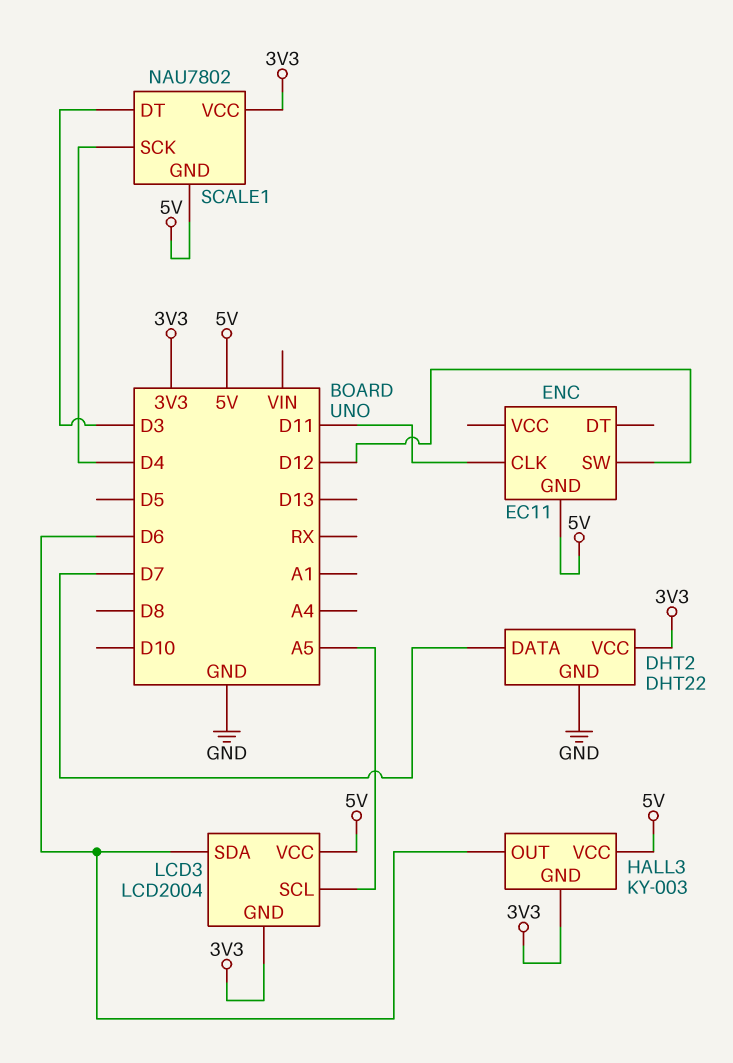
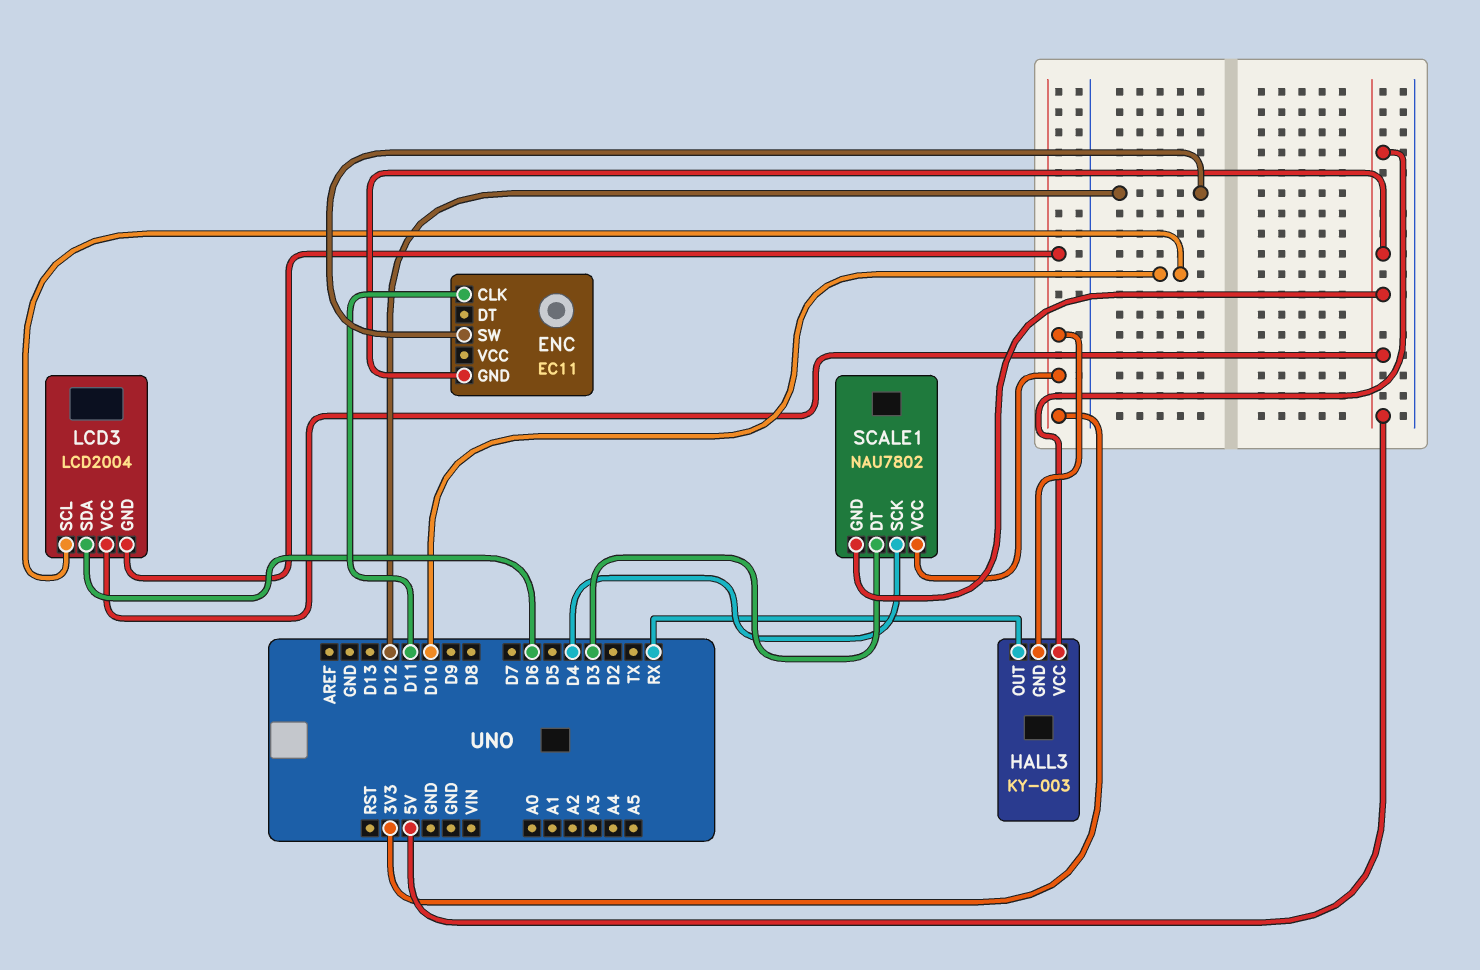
DHT2: DHT22 -> none
DHT2 pin DATA: D7 -> none
DHT2 pin GND: GND -> none
DHT2 pin VCC: 3V3 -> none
HALL3 pin OUT: D6 -> RX
LCD3 pin SCL: A5 -> D10

